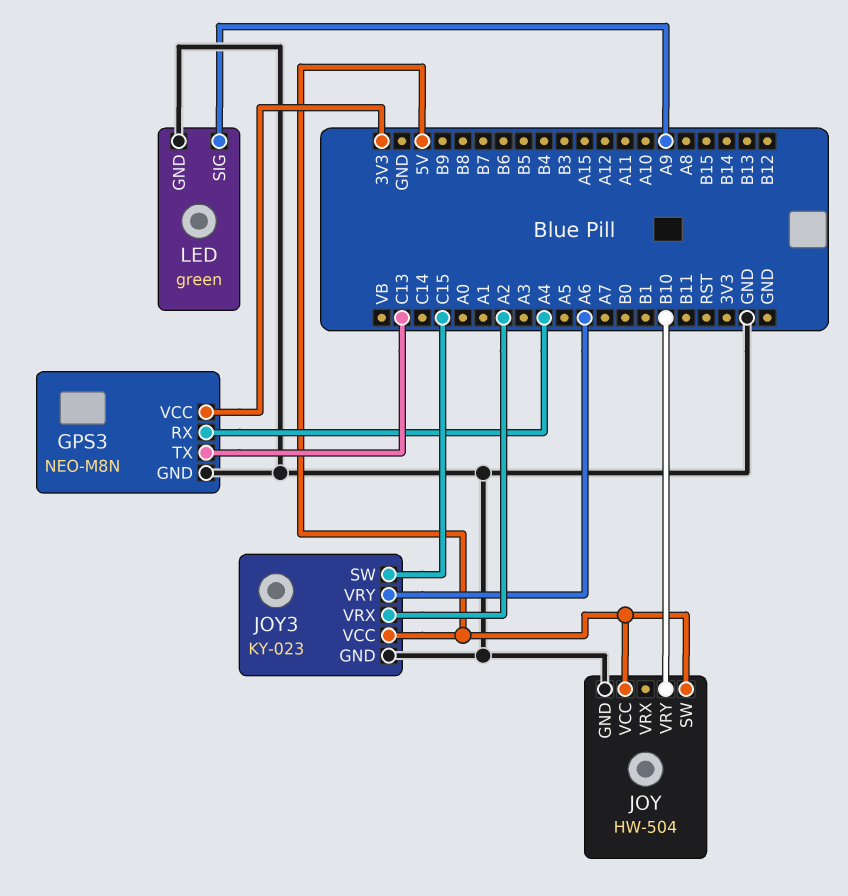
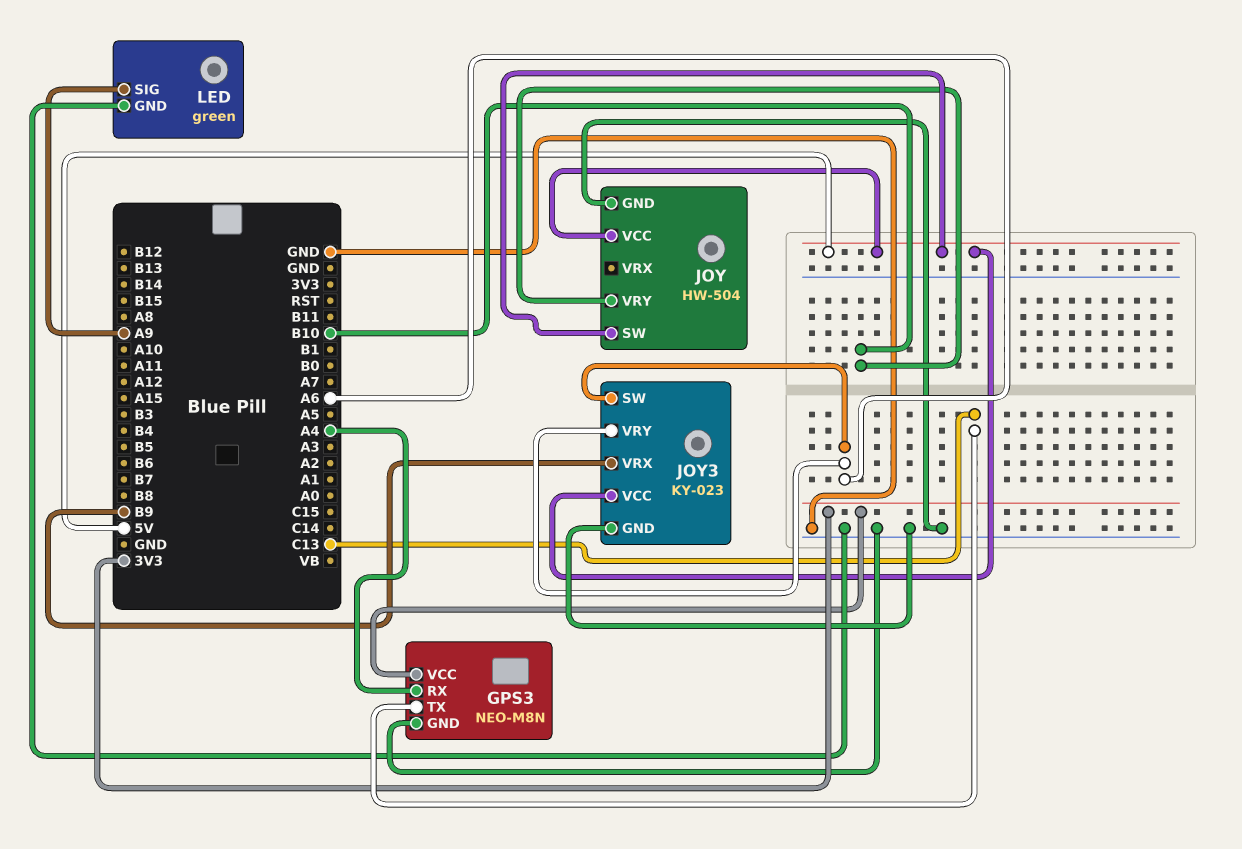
JOY3 pin SW: C15 -> A6
JOY3 pin VRX: A2 -> B9

